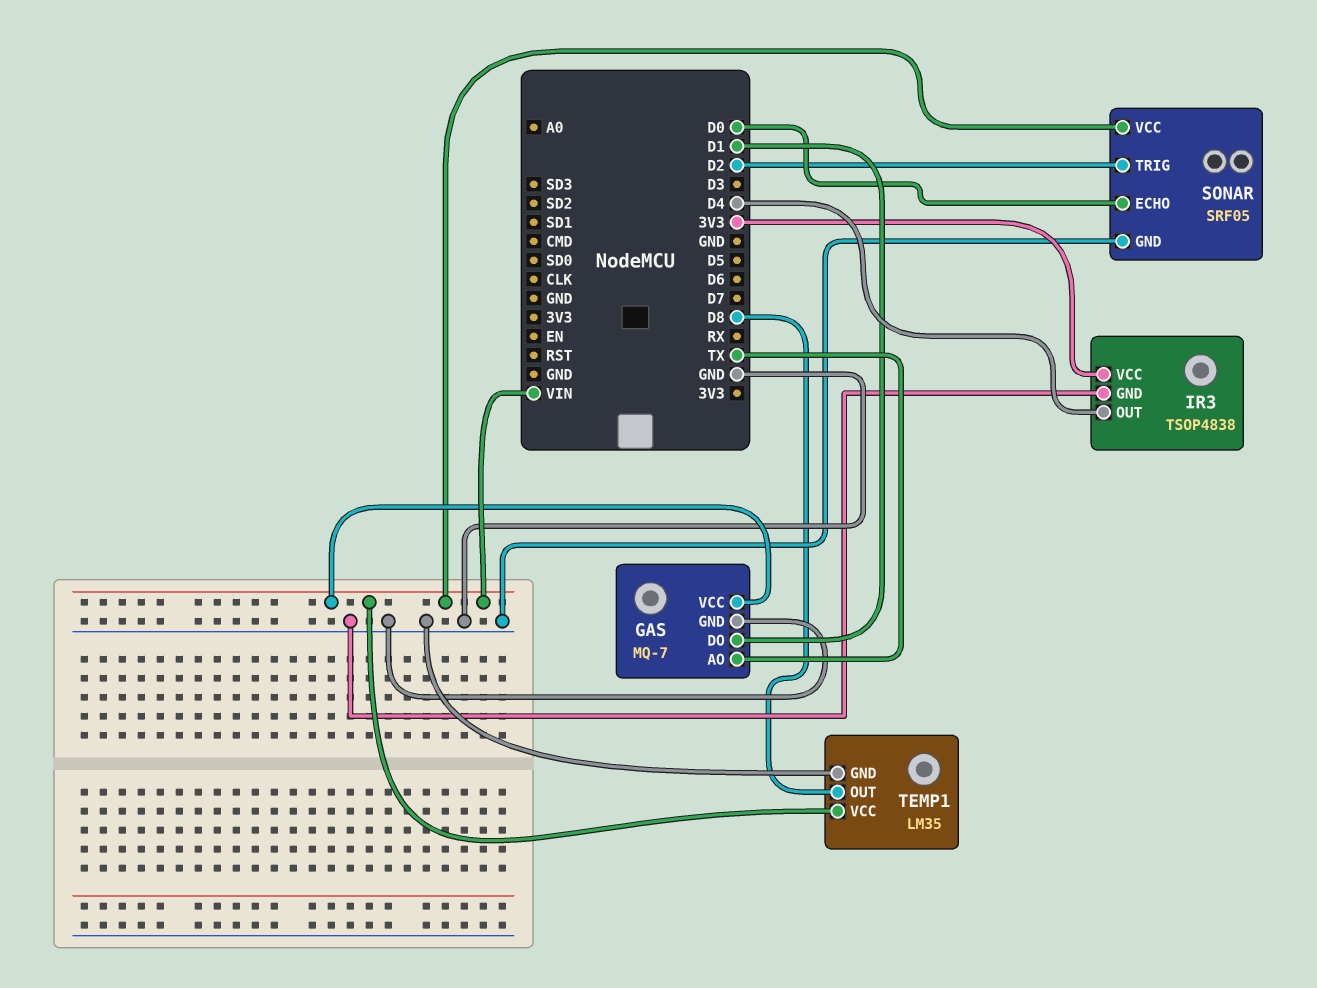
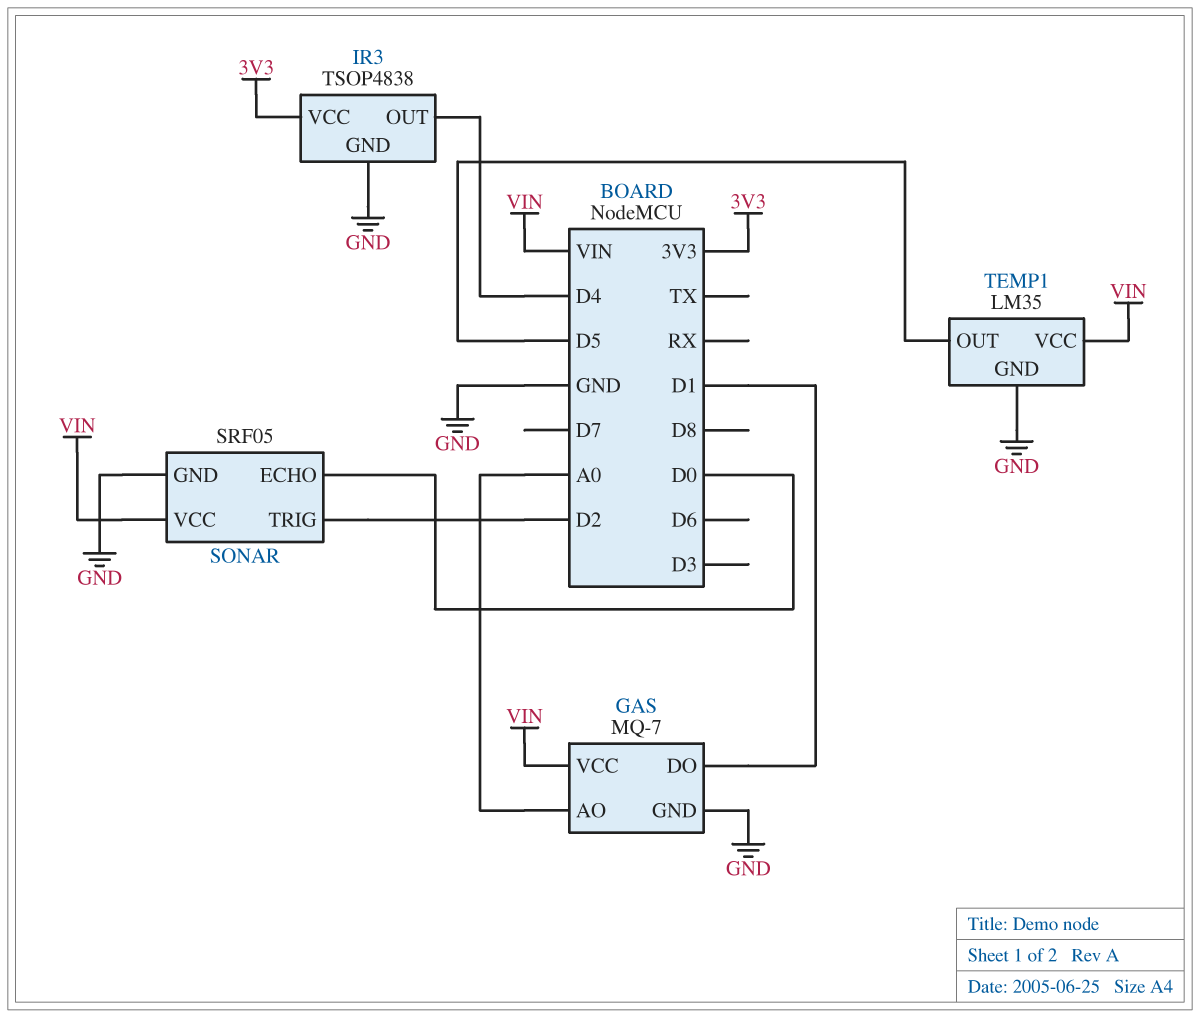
GAS pin AO: TX -> A0
TEMP1 pin OUT: D8 -> D5

